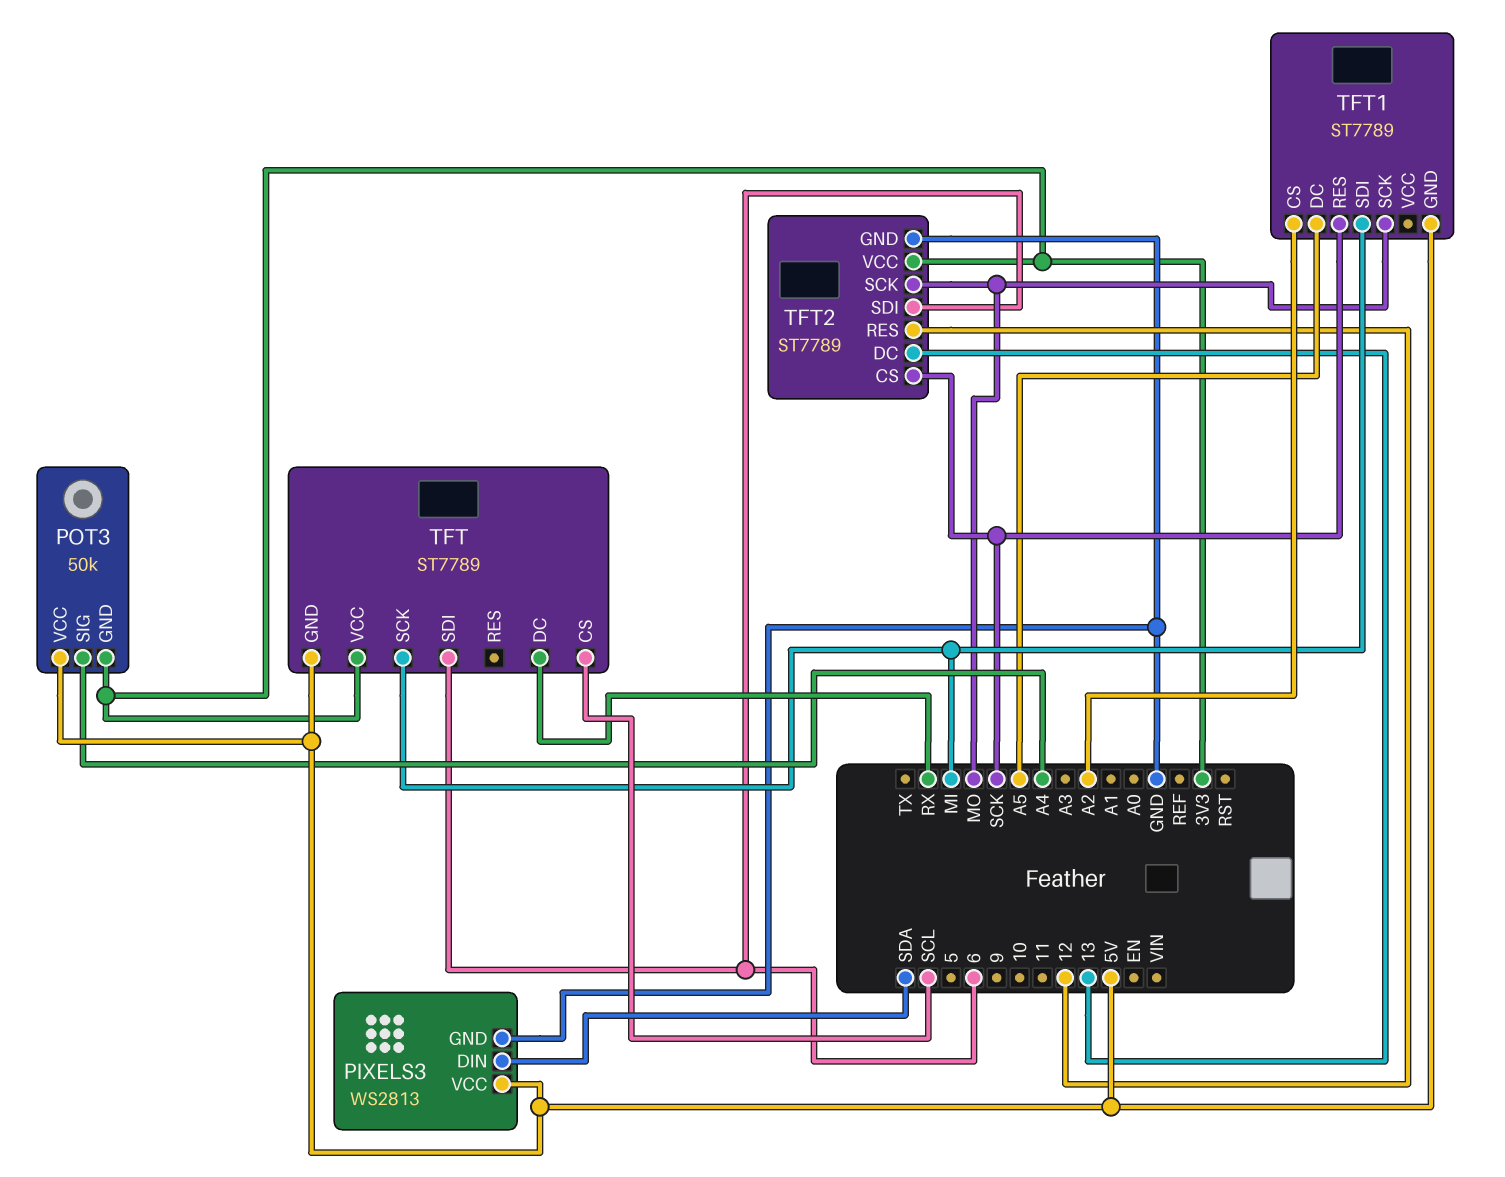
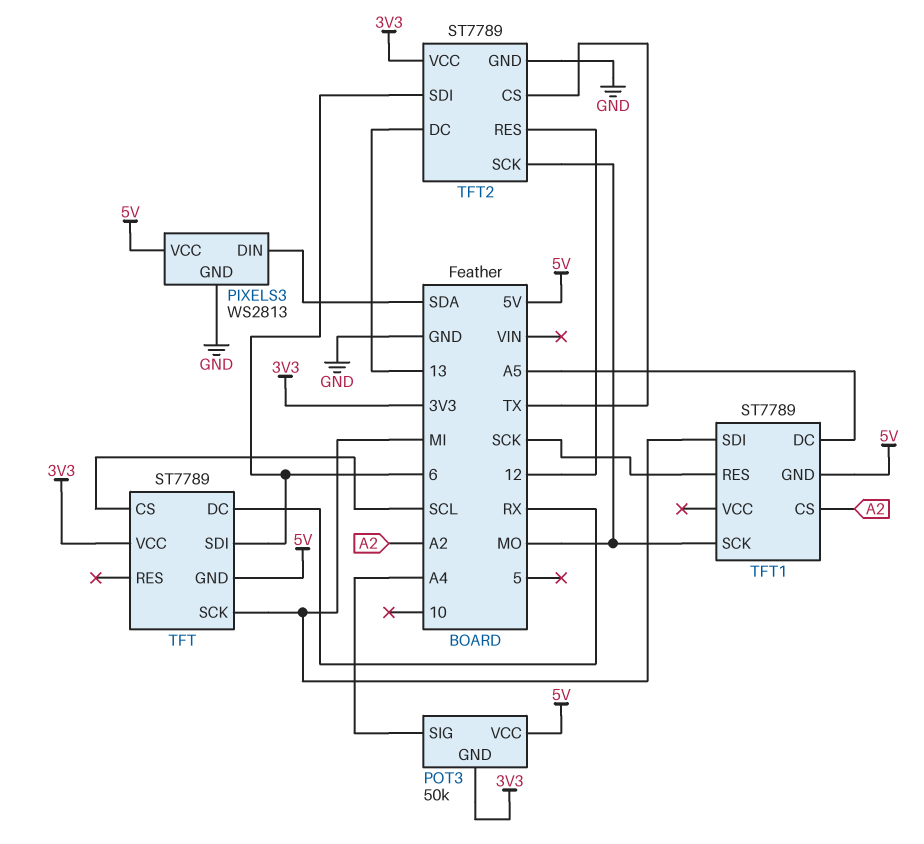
TFT2 pin CS: SCK -> TX

